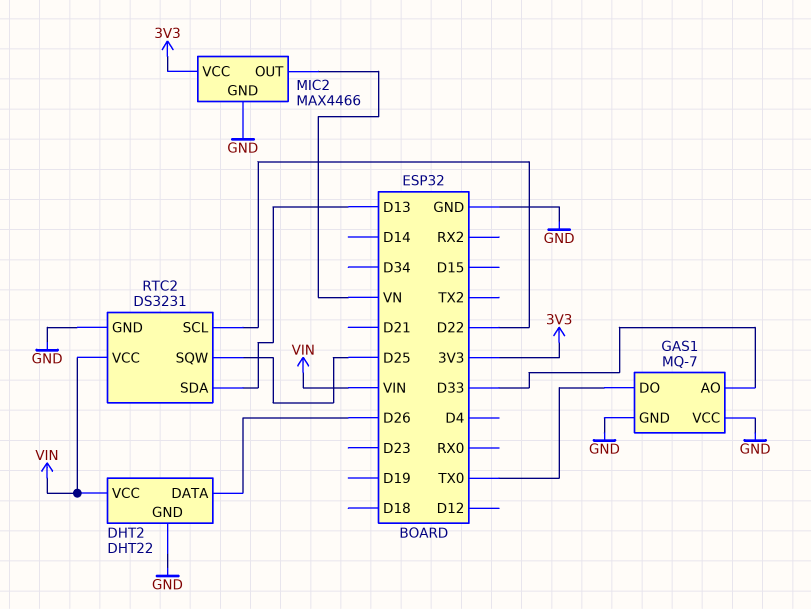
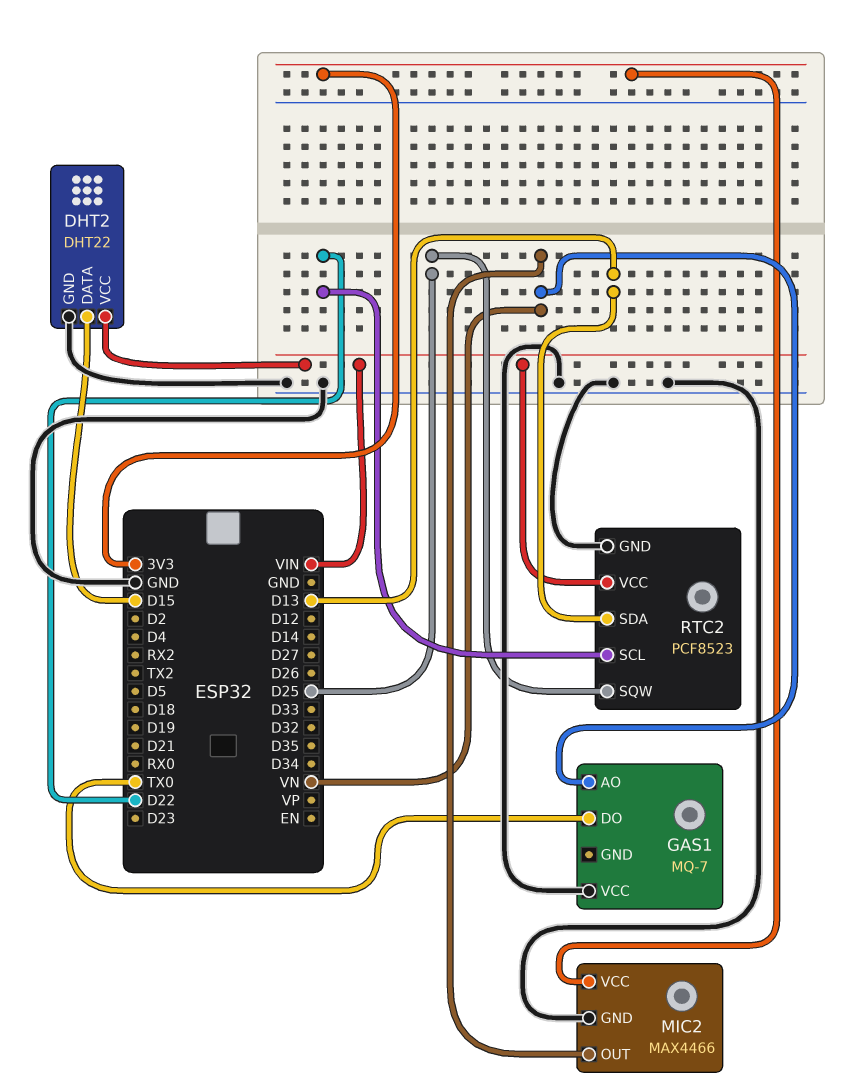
DHT2 pin DATA: D26 -> D15
GAS1 pin AO: D33 -> VN
GAS1 pin GND: GND -> none
RTC2: DS3231 -> PCF8523

